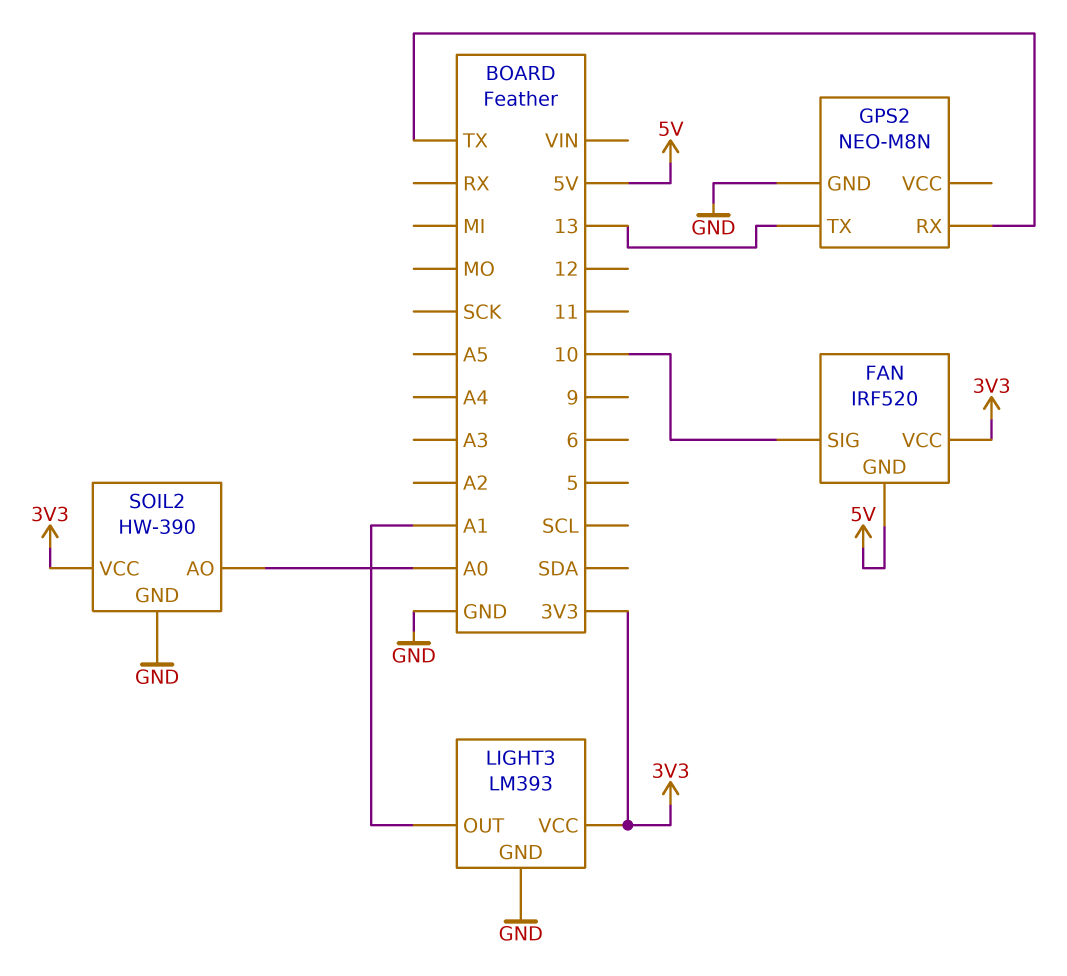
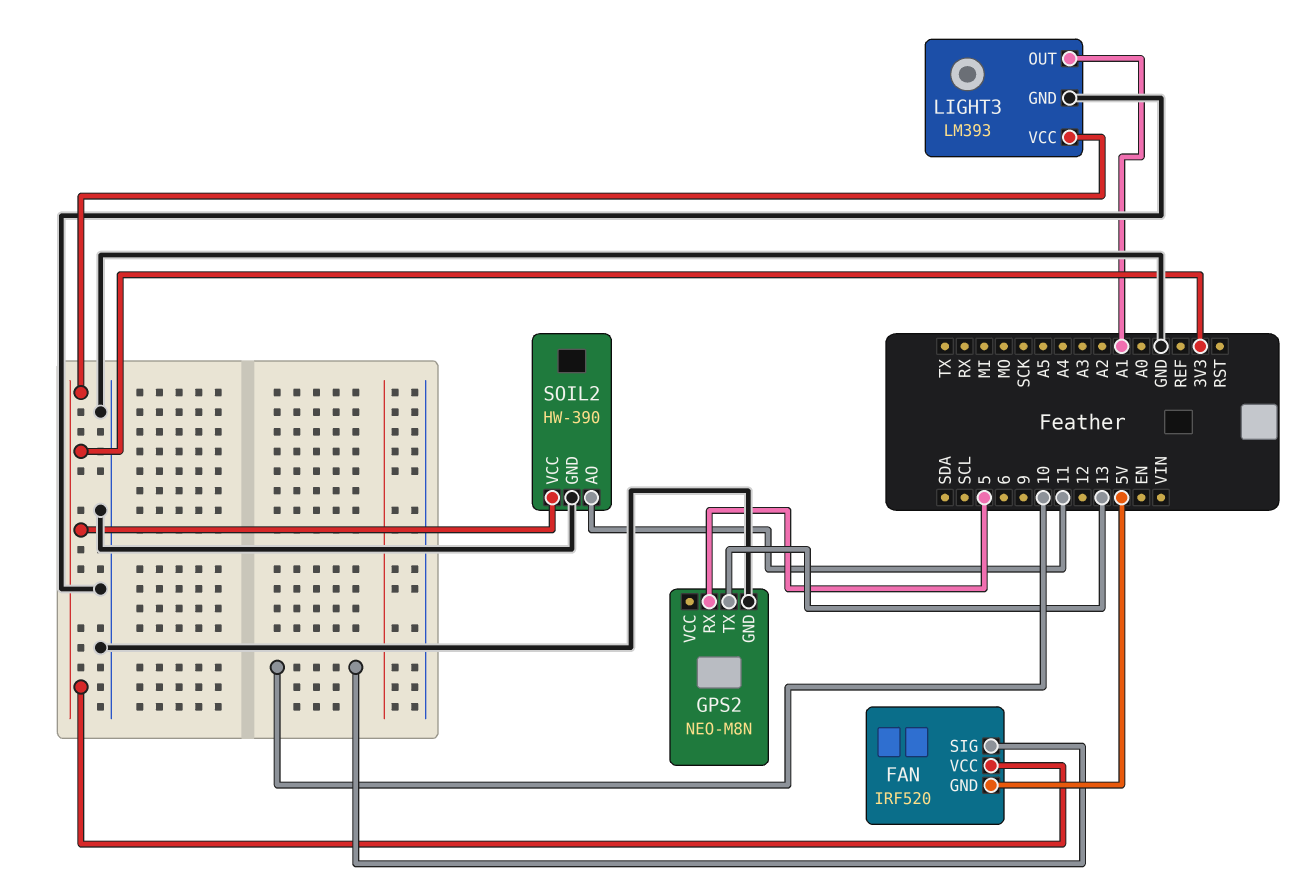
GPS2 pin RX: TX -> 5
SOIL2 pin AO: A0 -> 11

